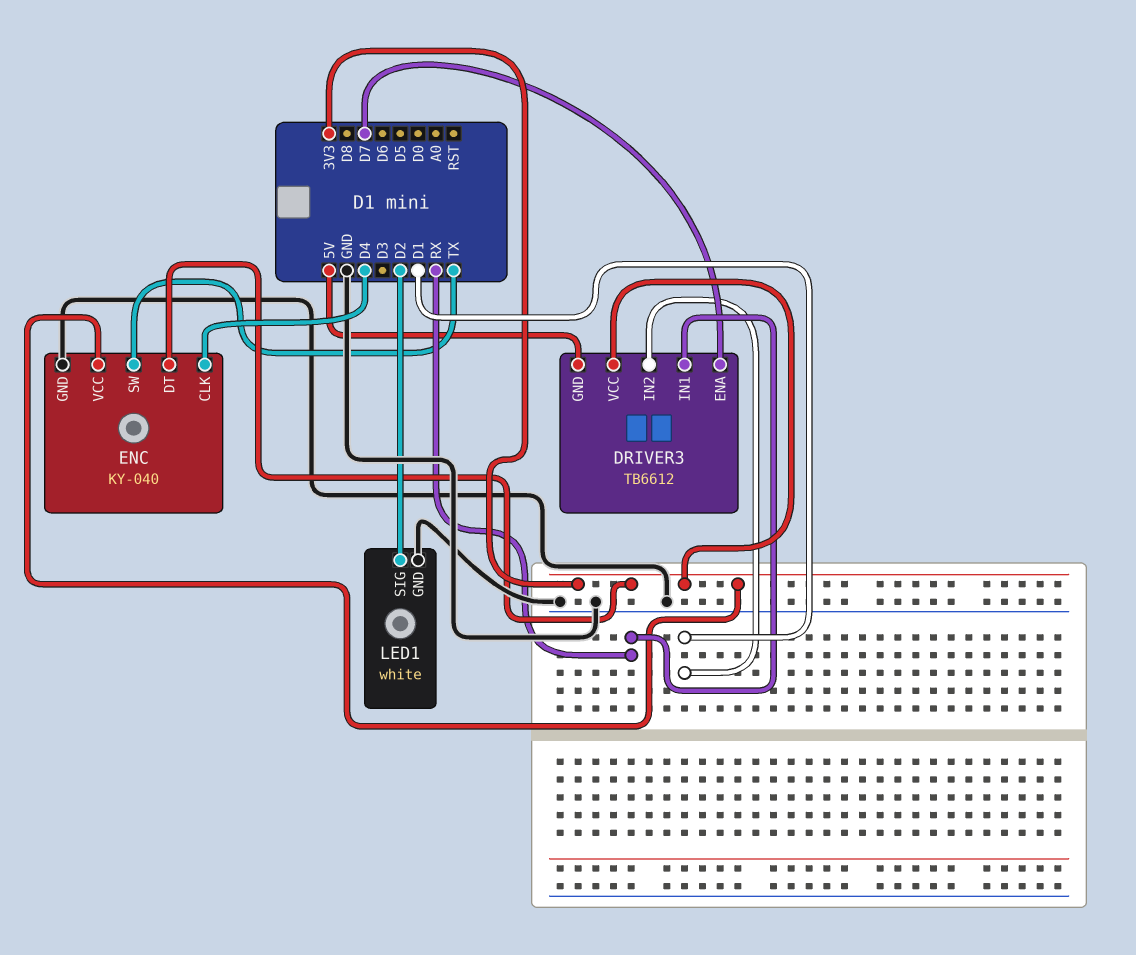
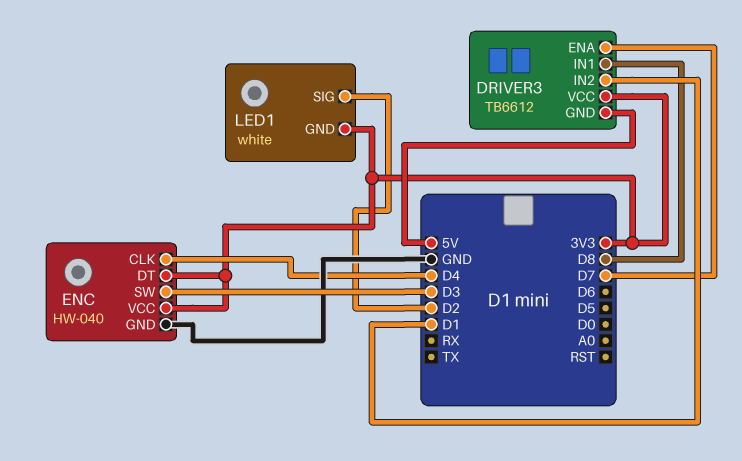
DRIVER3 pin IN1: RX -> D8
ENC: KY-040 -> HW-040
ENC pin SW: TX -> D3
LED1 pin GND: GND -> 3V3

